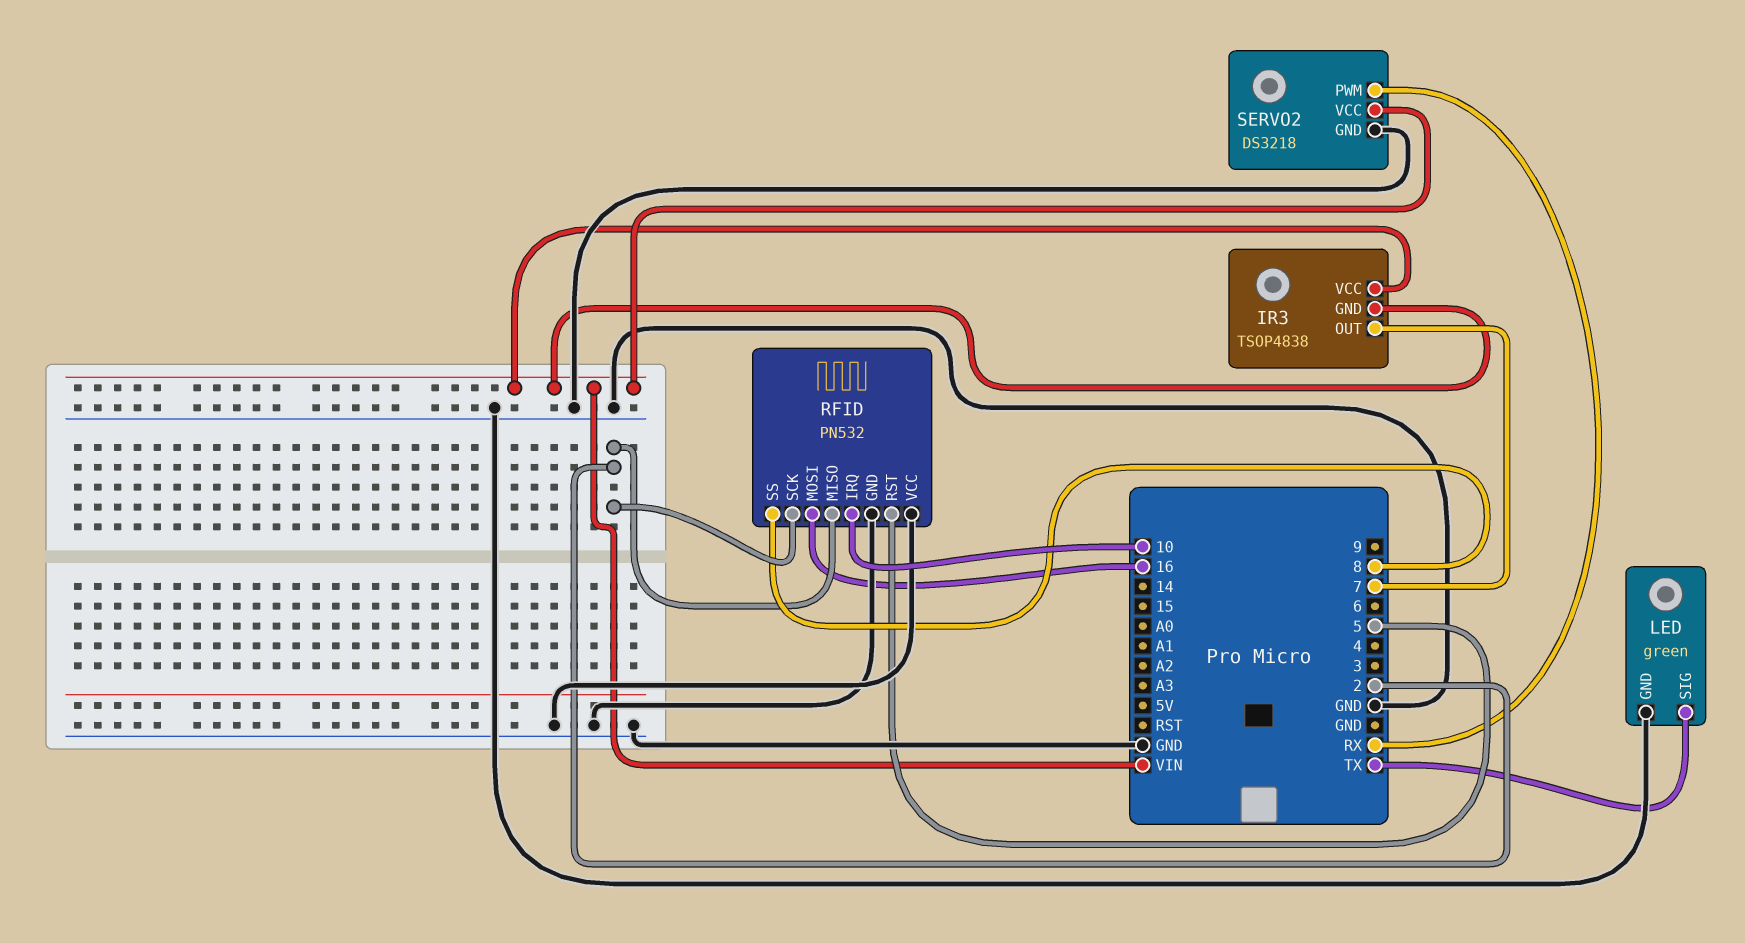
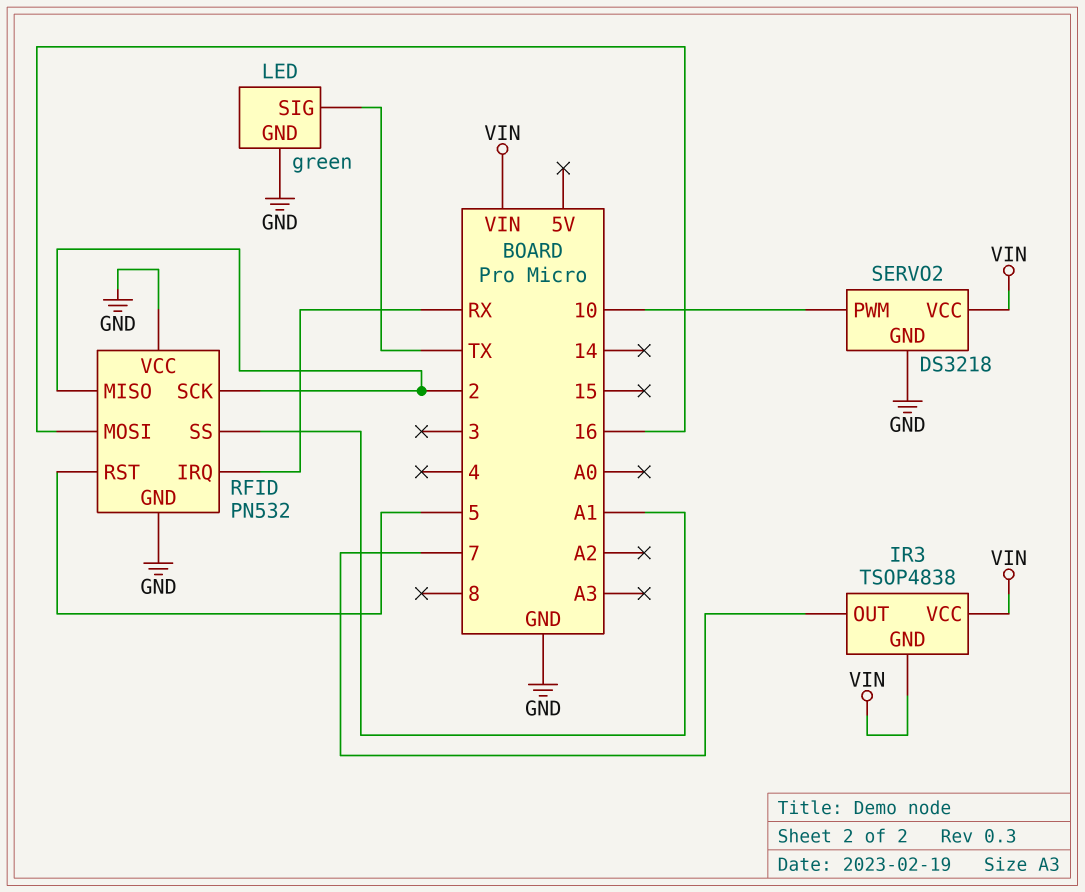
RFID pin IRQ: 10 -> RX
RFID pin SS: 8 -> A1
SERVO2 pin PWM: RX -> 10

